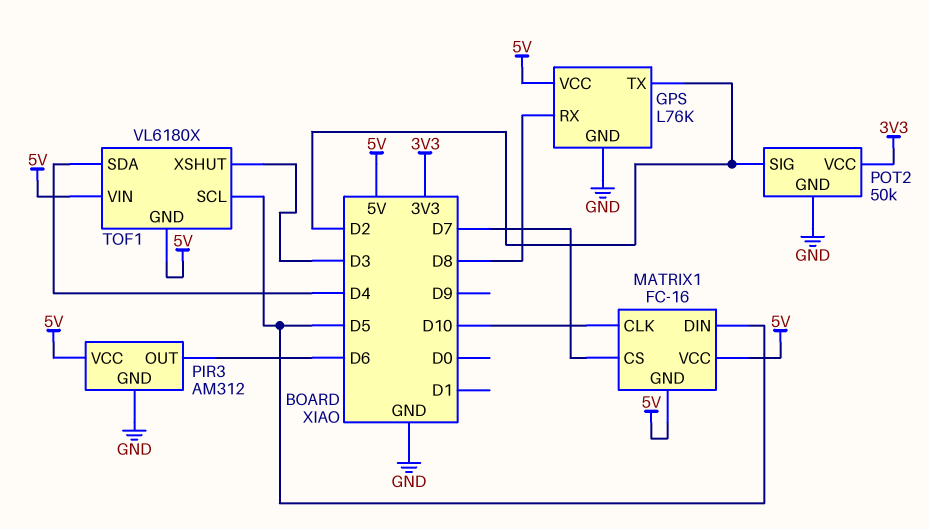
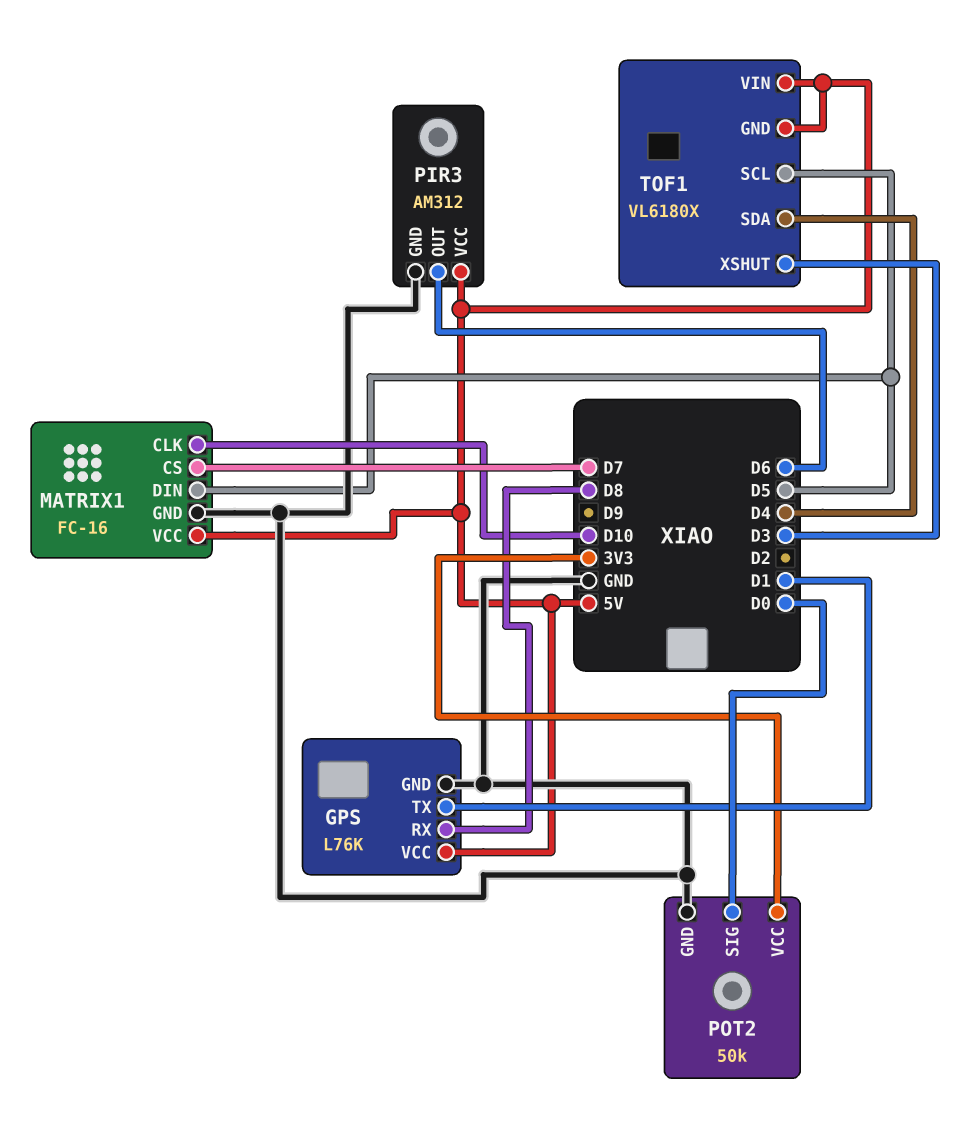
GPS pin TX: D2 -> D1
MATRIX1 pin GND: 5V -> GND
POT2 pin SIG: D2 -> D0

